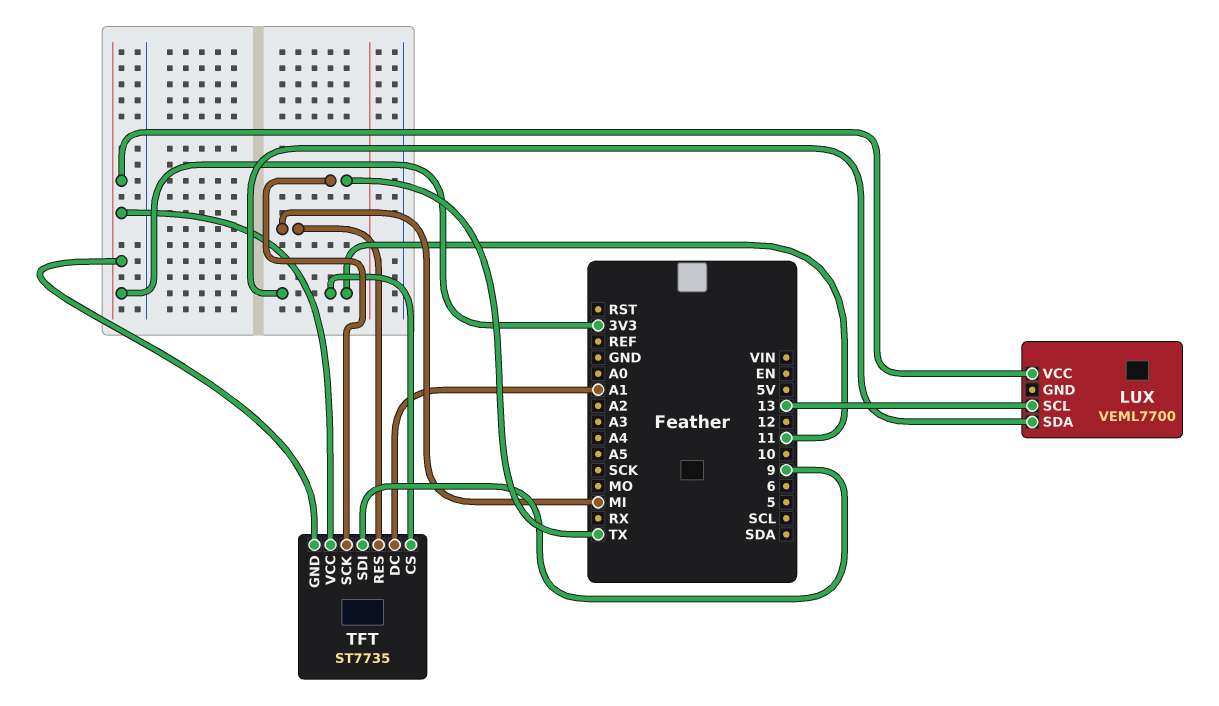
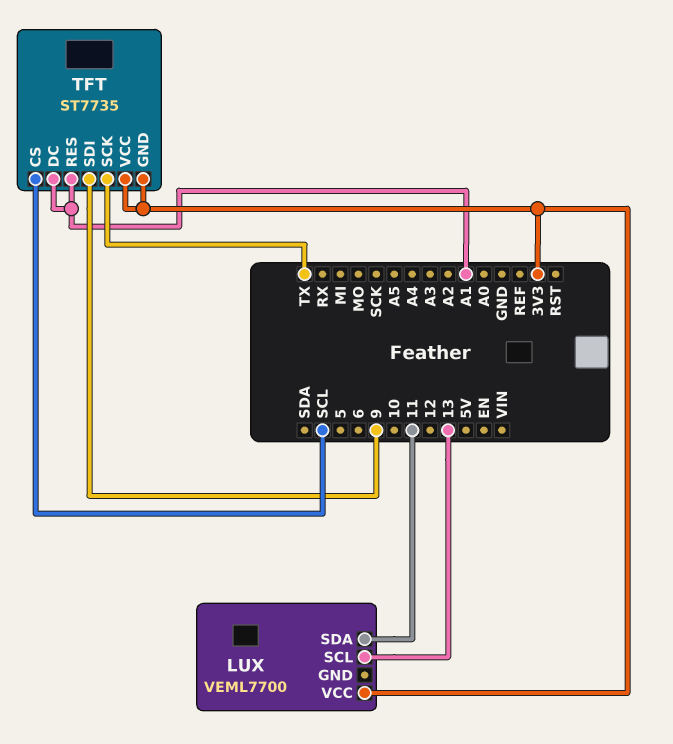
TFT pin CS: 11 -> SCL
TFT pin RES: MI -> A1

